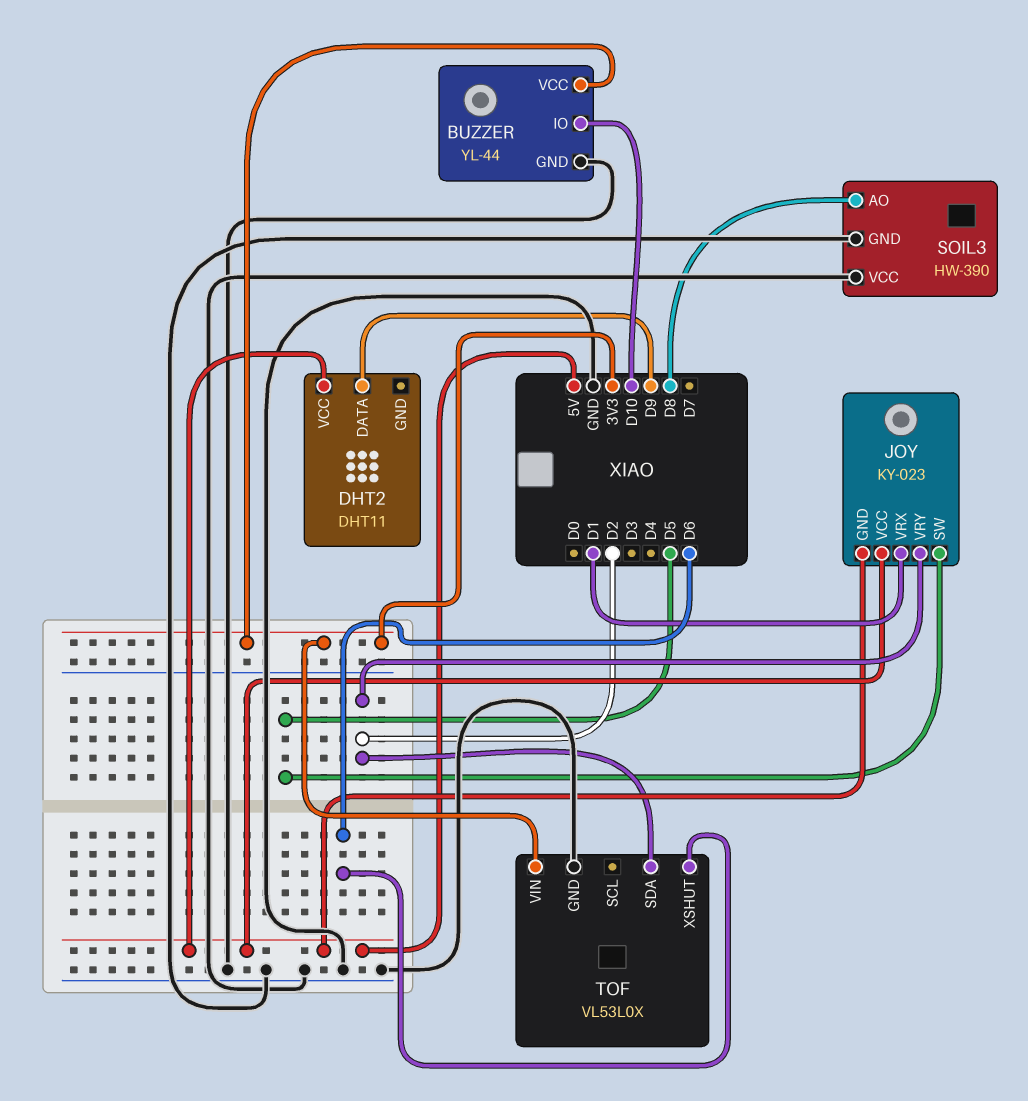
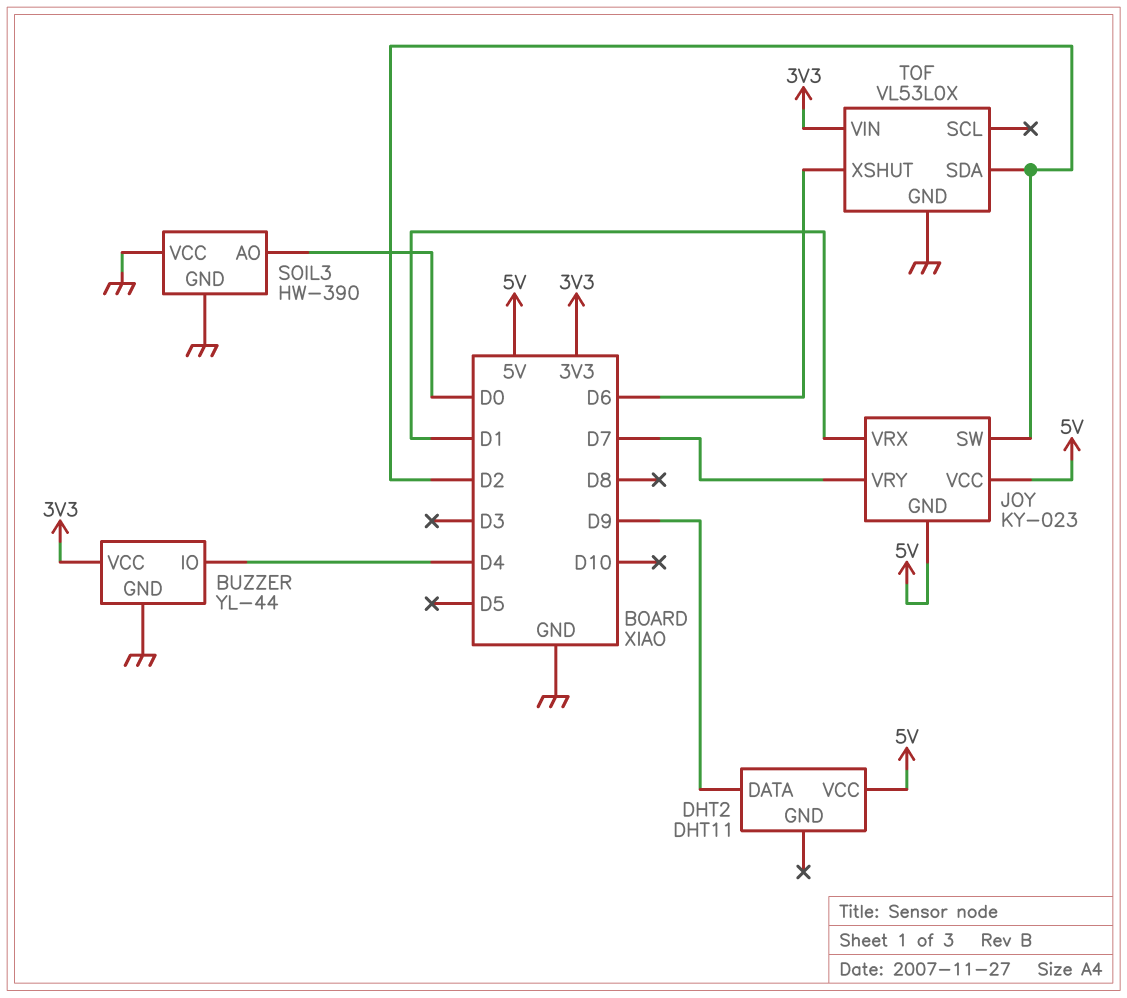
BUZZER pin IO: D10 -> D4
JOY pin SW: D5 -> D2
JOY pin VRY: D2 -> D7
SOIL3 pin AO: D8 -> D0

